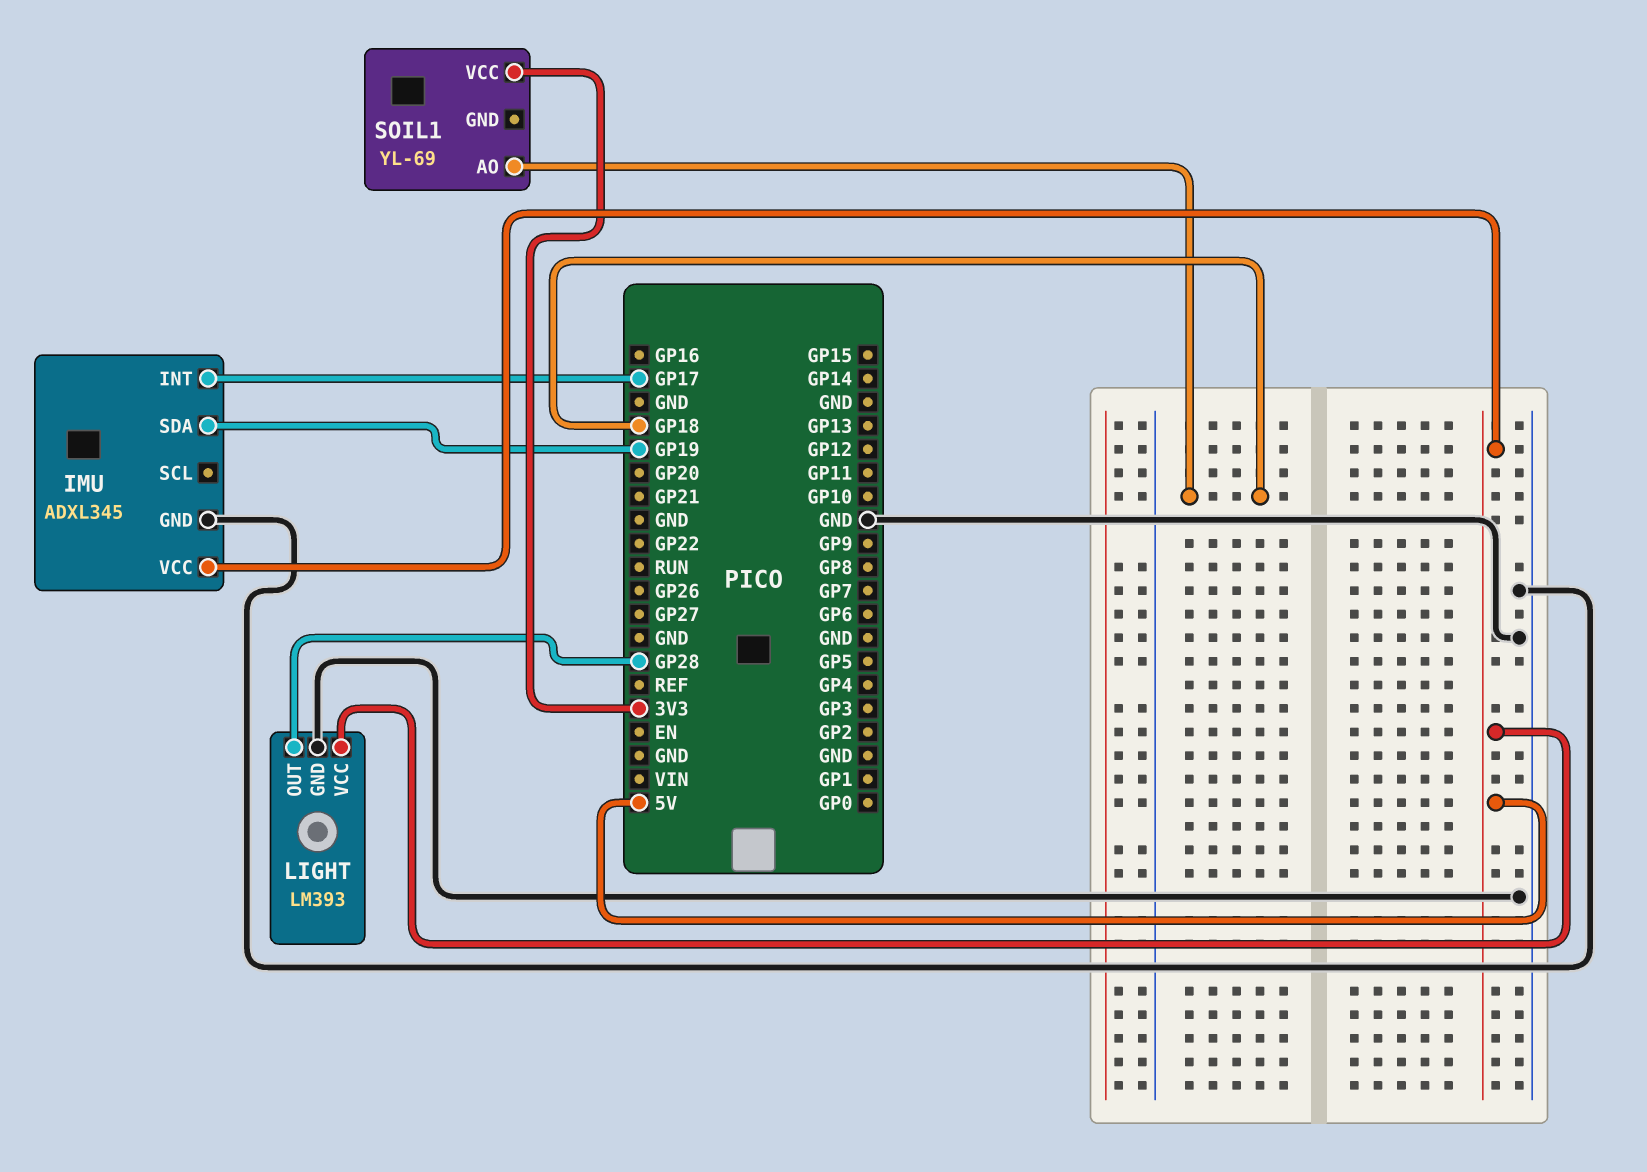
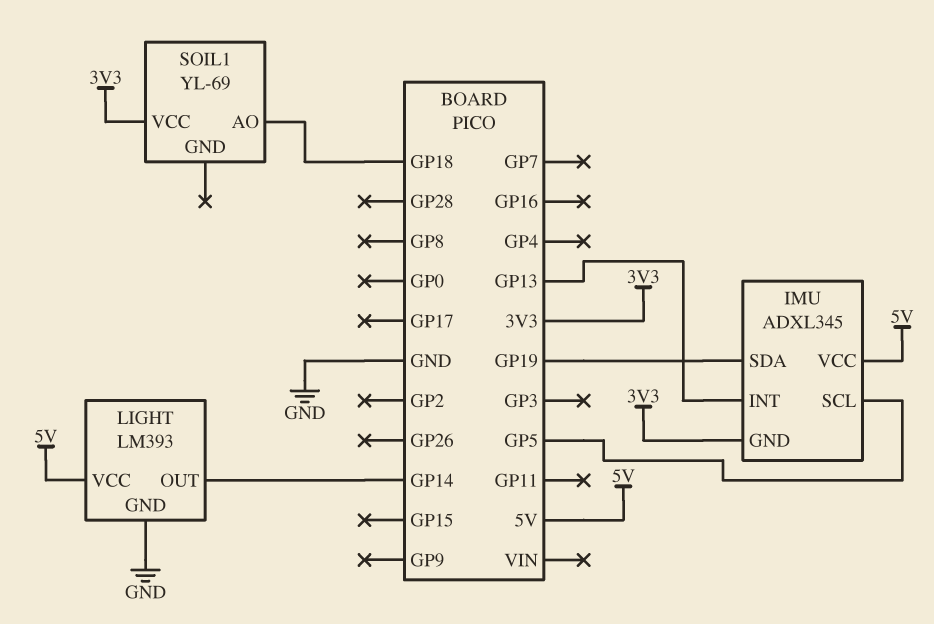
IMU pin GND: GND -> 3V3
IMU pin INT: GP17 -> GP13
IMU pin SCL: none -> GP5
LIGHT pin OUT: GP28 -> GP14

